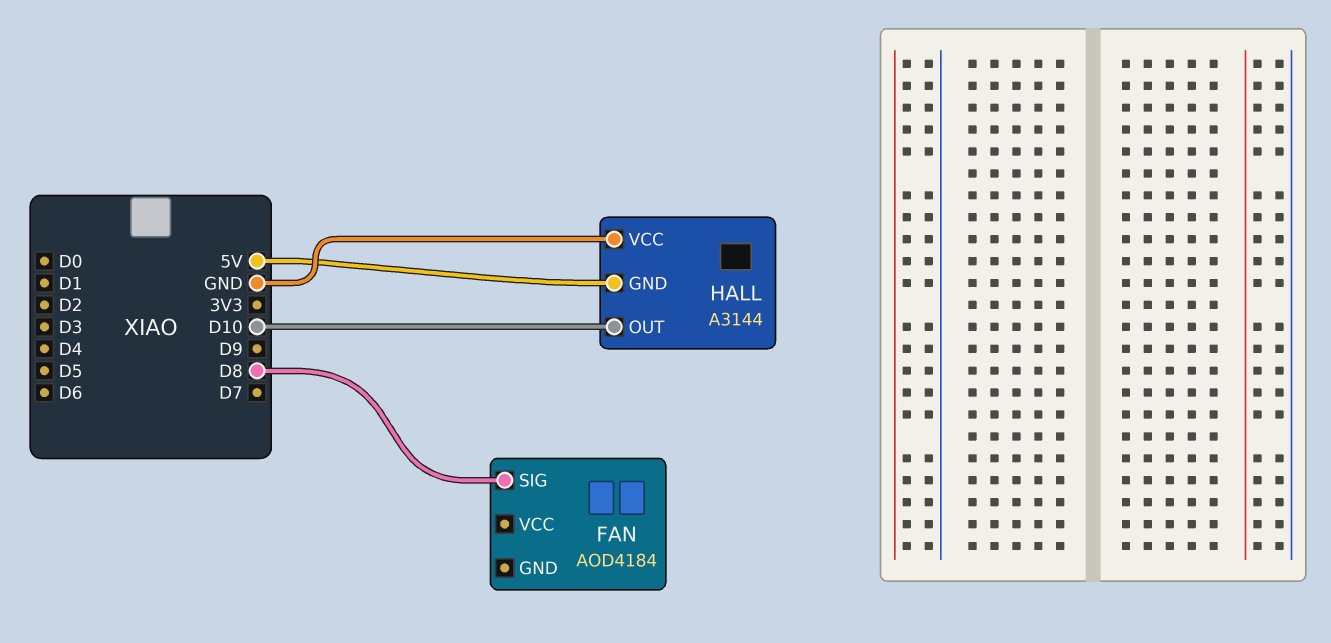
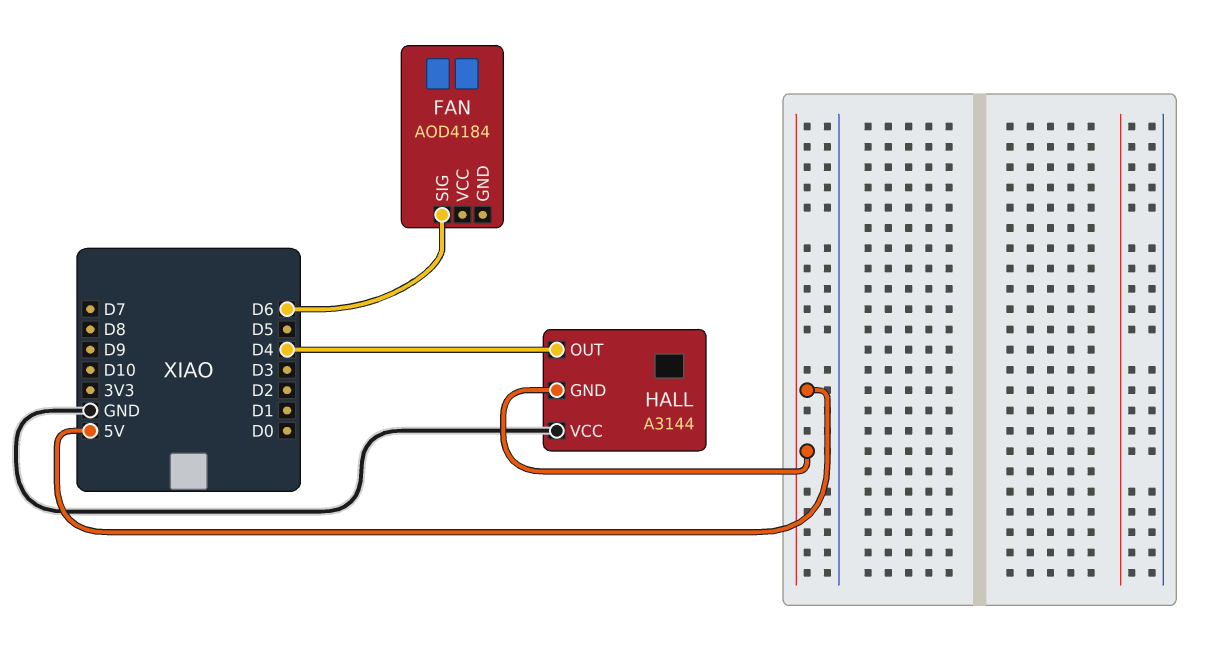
FAN pin SIG: D8 -> D6
HALL pin OUT: D10 -> D4

